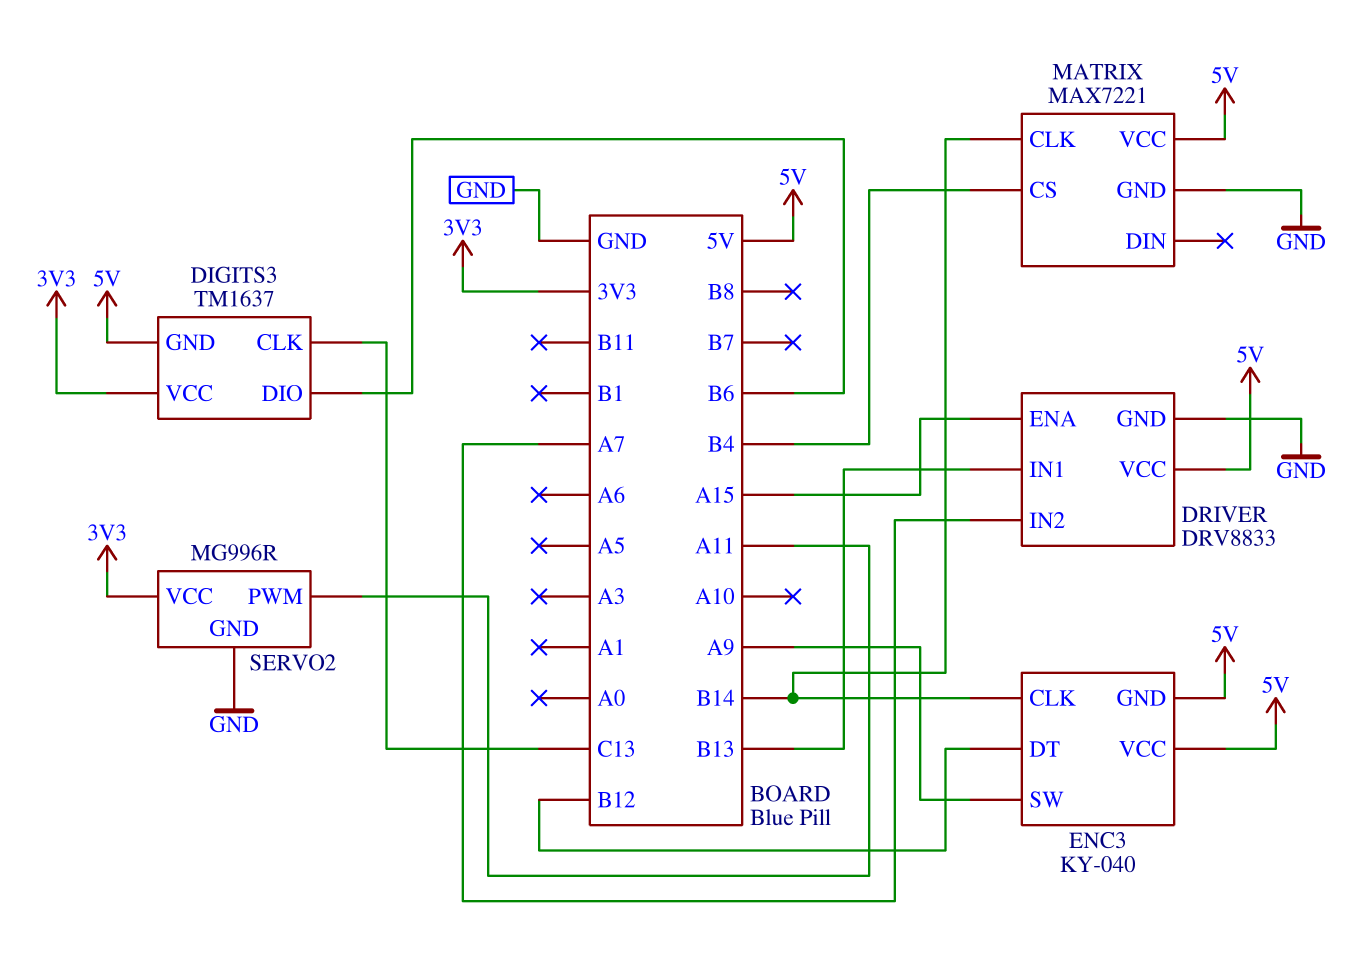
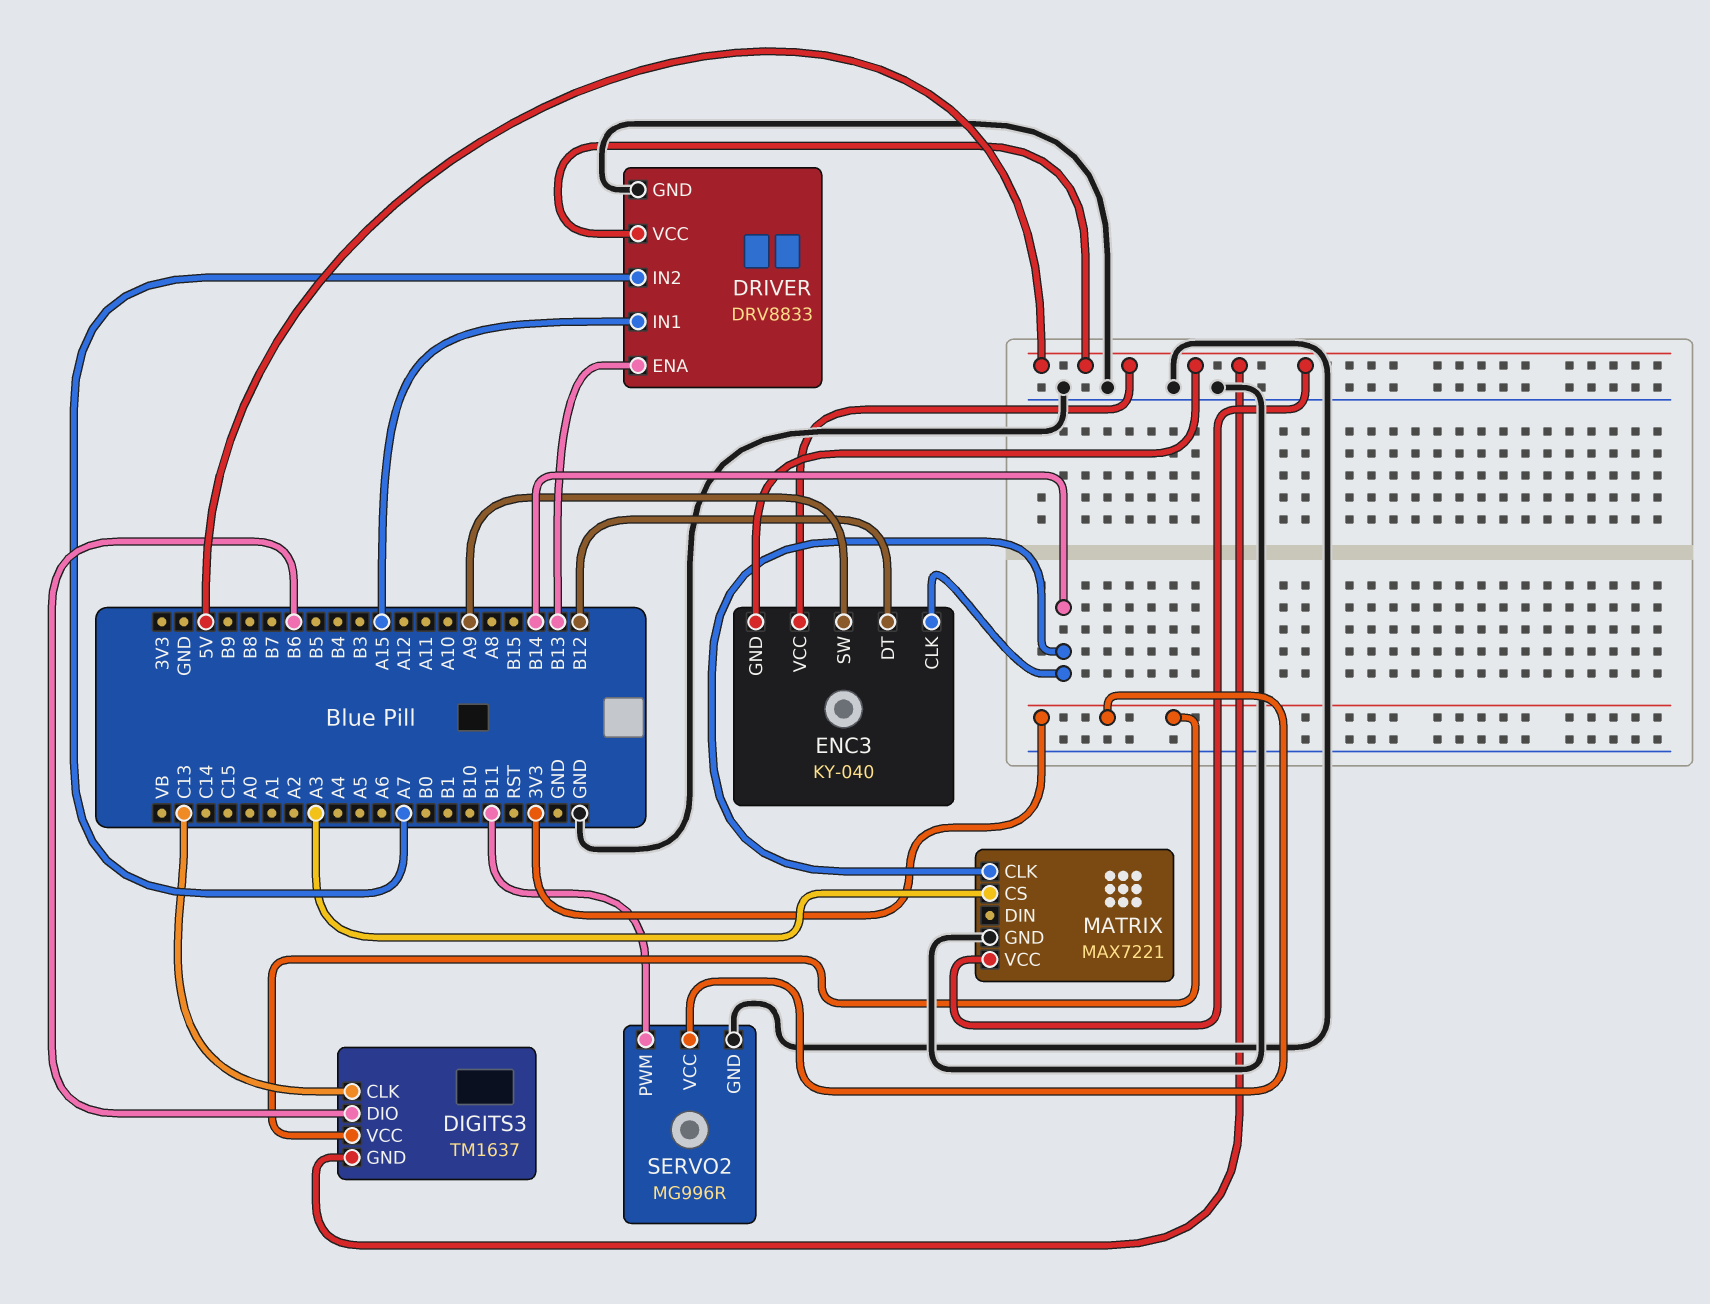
DRIVER pin ENA: A15 -> B13
DRIVER pin IN1: B13 -> A15
MATRIX pin CS: B4 -> A3
SERVO2 pin PWM: A11 -> B11

